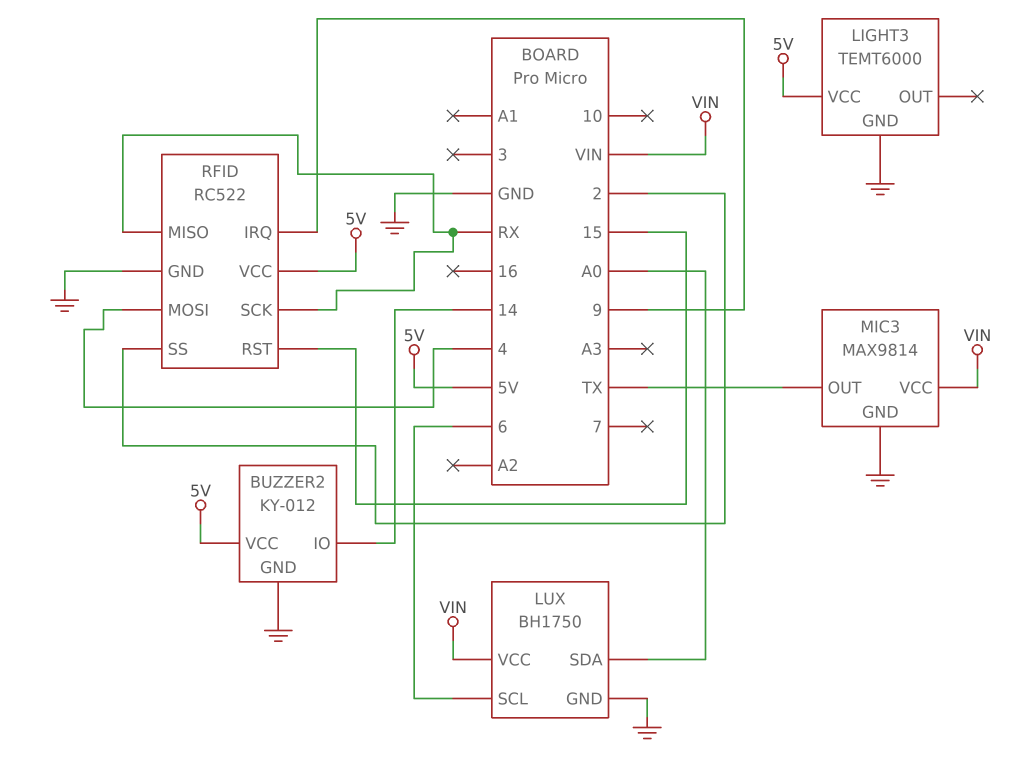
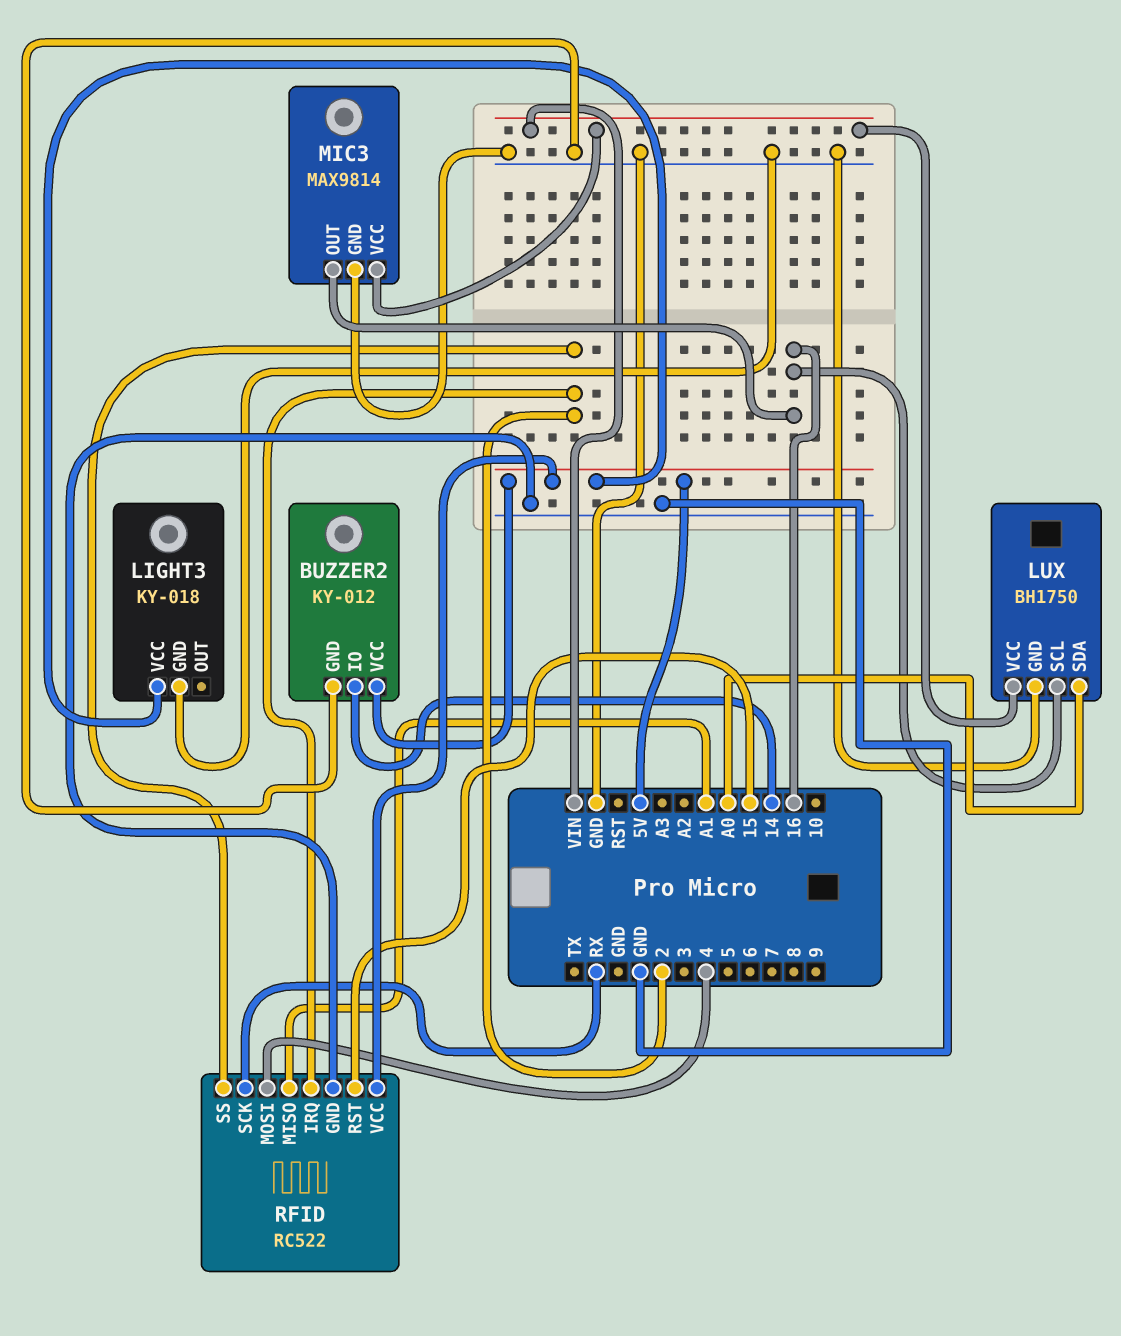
LIGHT3: TEMT6000 -> KY-018
LUX pin SCL: 6 -> 16
MIC3 pin OUT: TX -> 16
RFID pin IRQ: 9 -> 2
RFID pin MISO: RX -> A1

